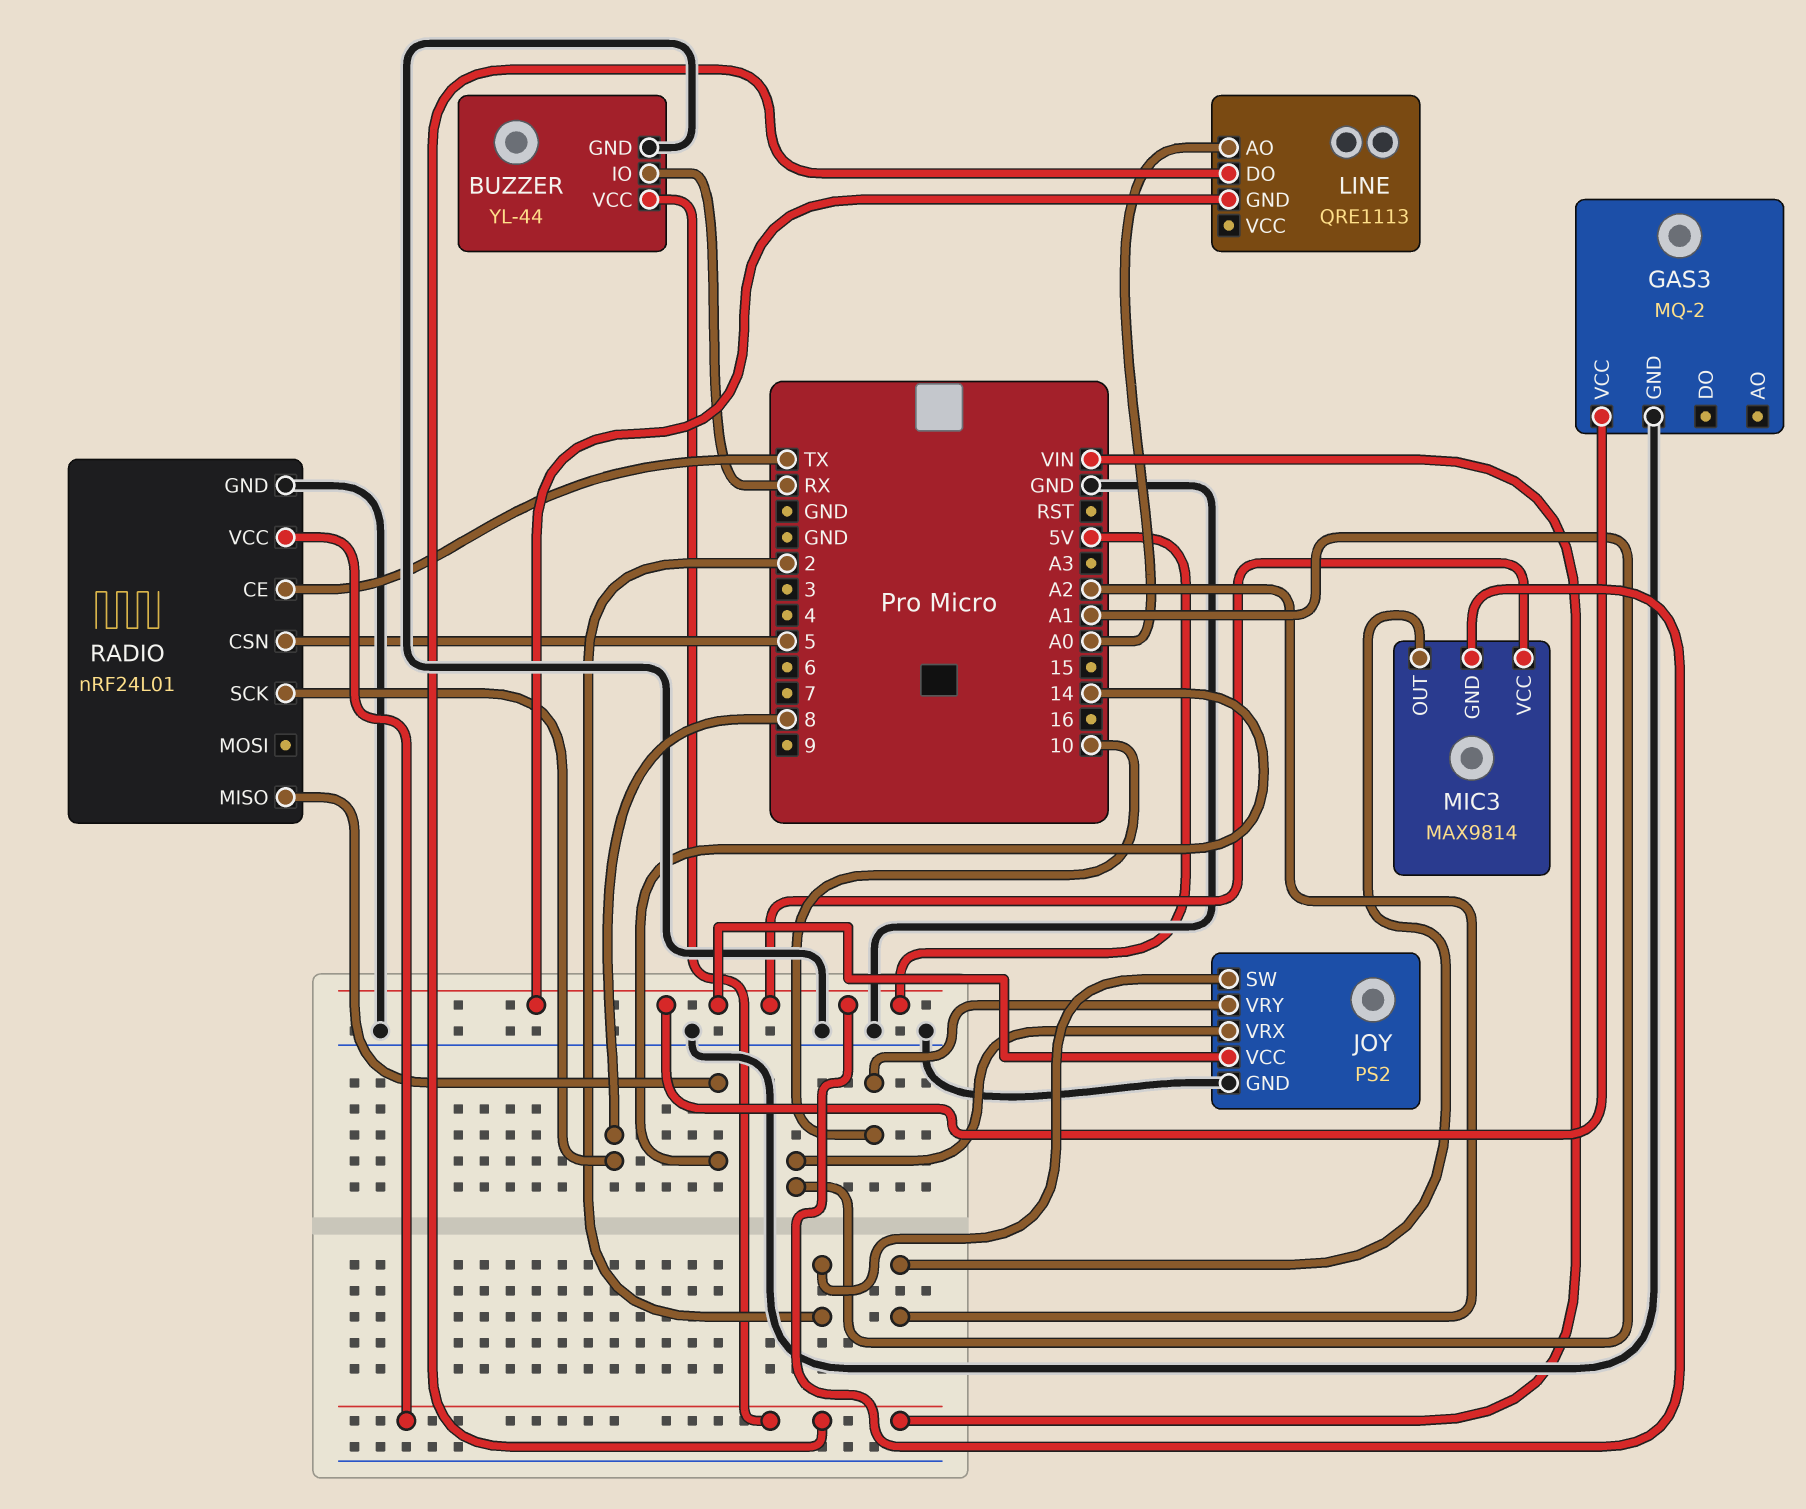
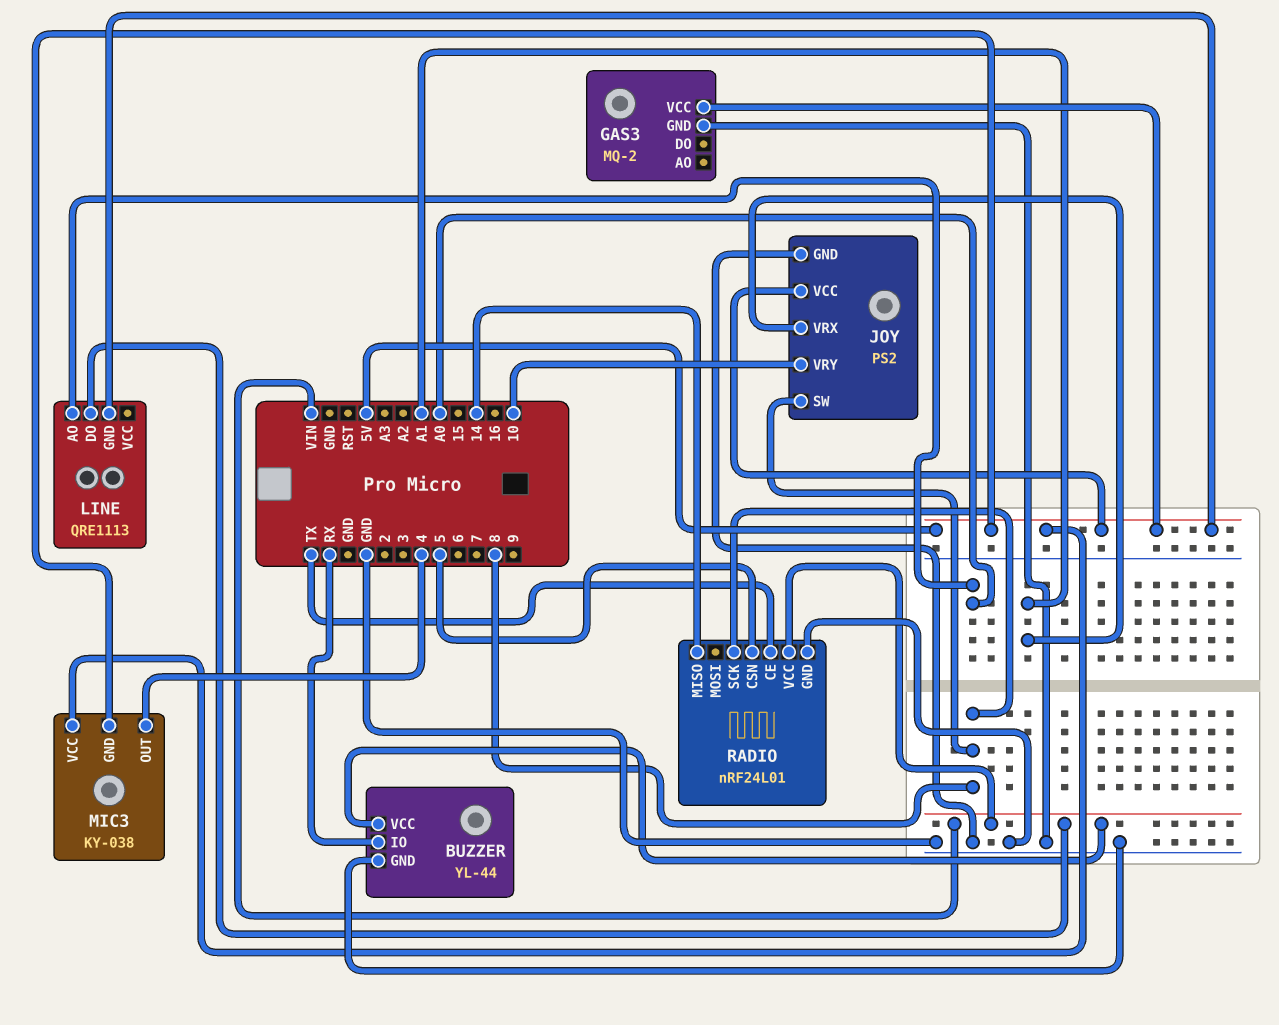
JOY pin SW: 2 -> 8
MIC3: MAX9814 -> KY-038
MIC3 pin OUT: A2 -> 4

